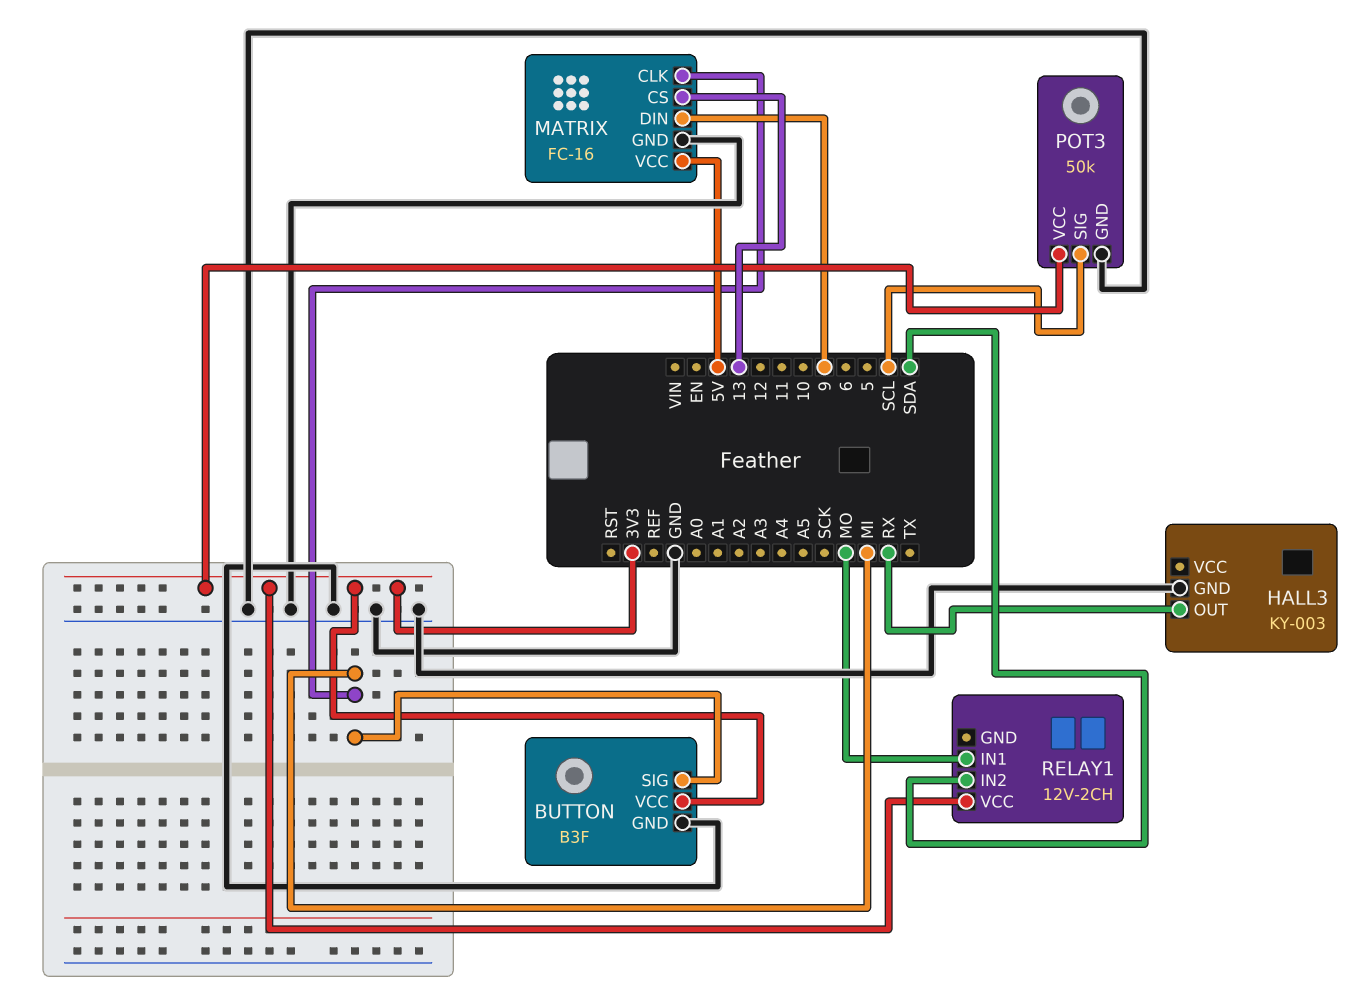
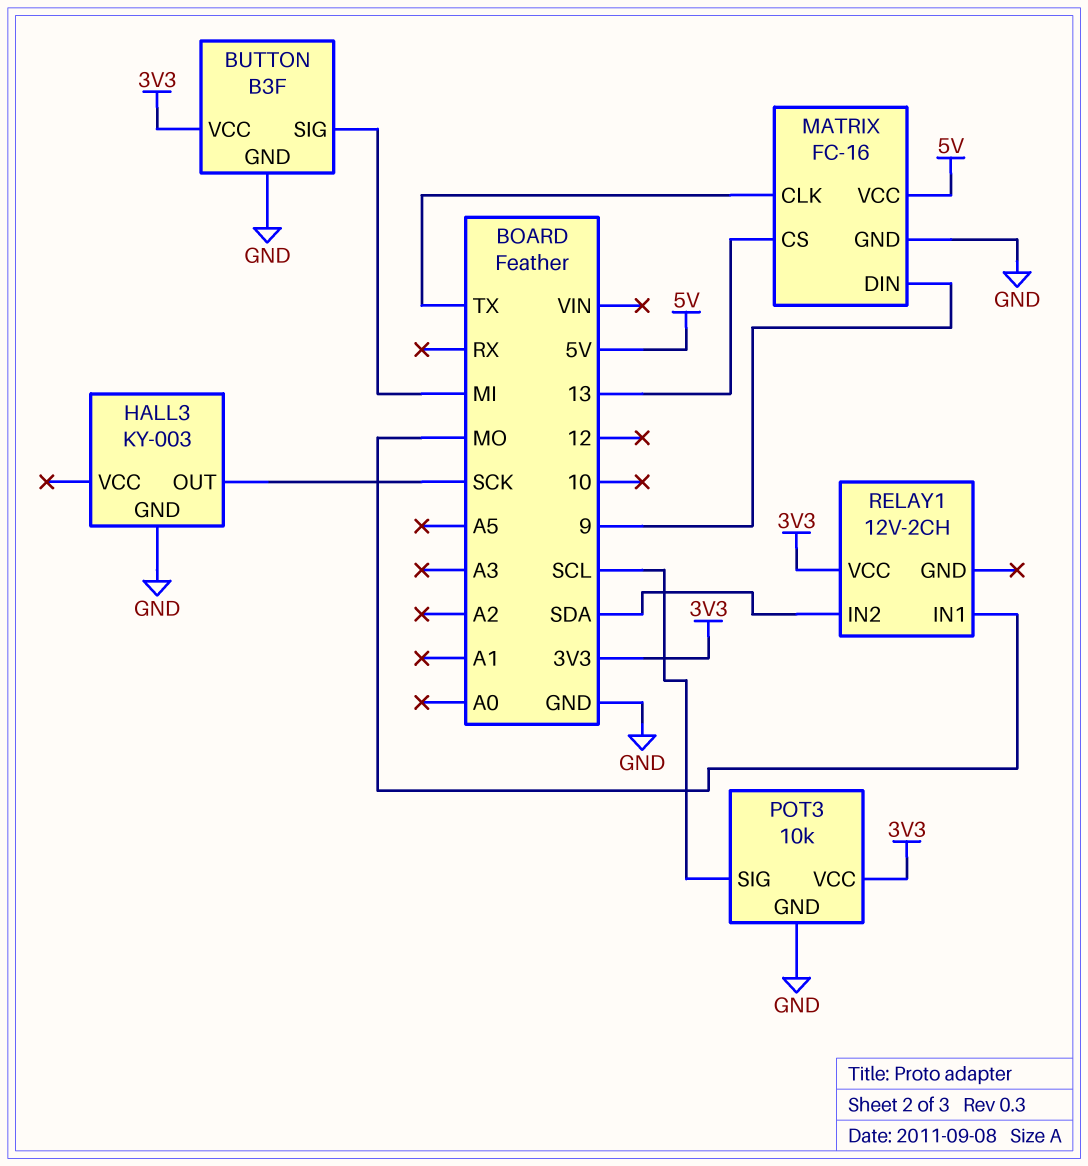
HALL3 pin OUT: RX -> SCK
MATRIX pin CLK: MI -> TX
POT3: 50k -> 10k

